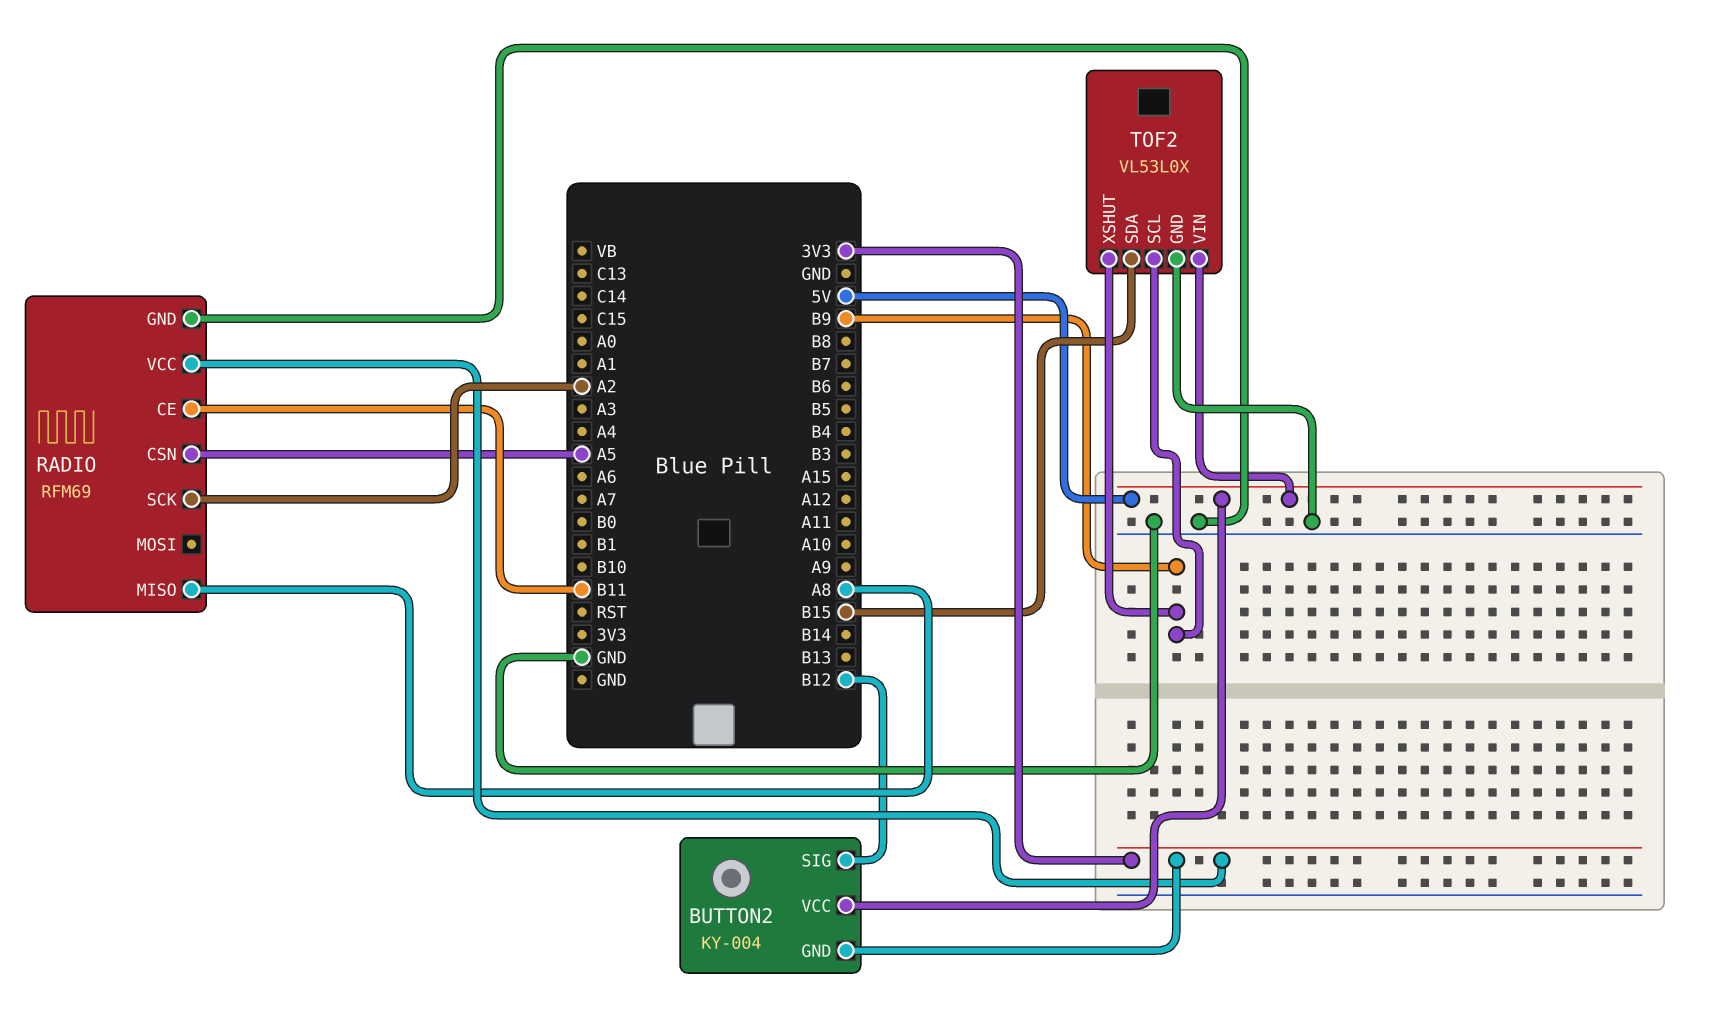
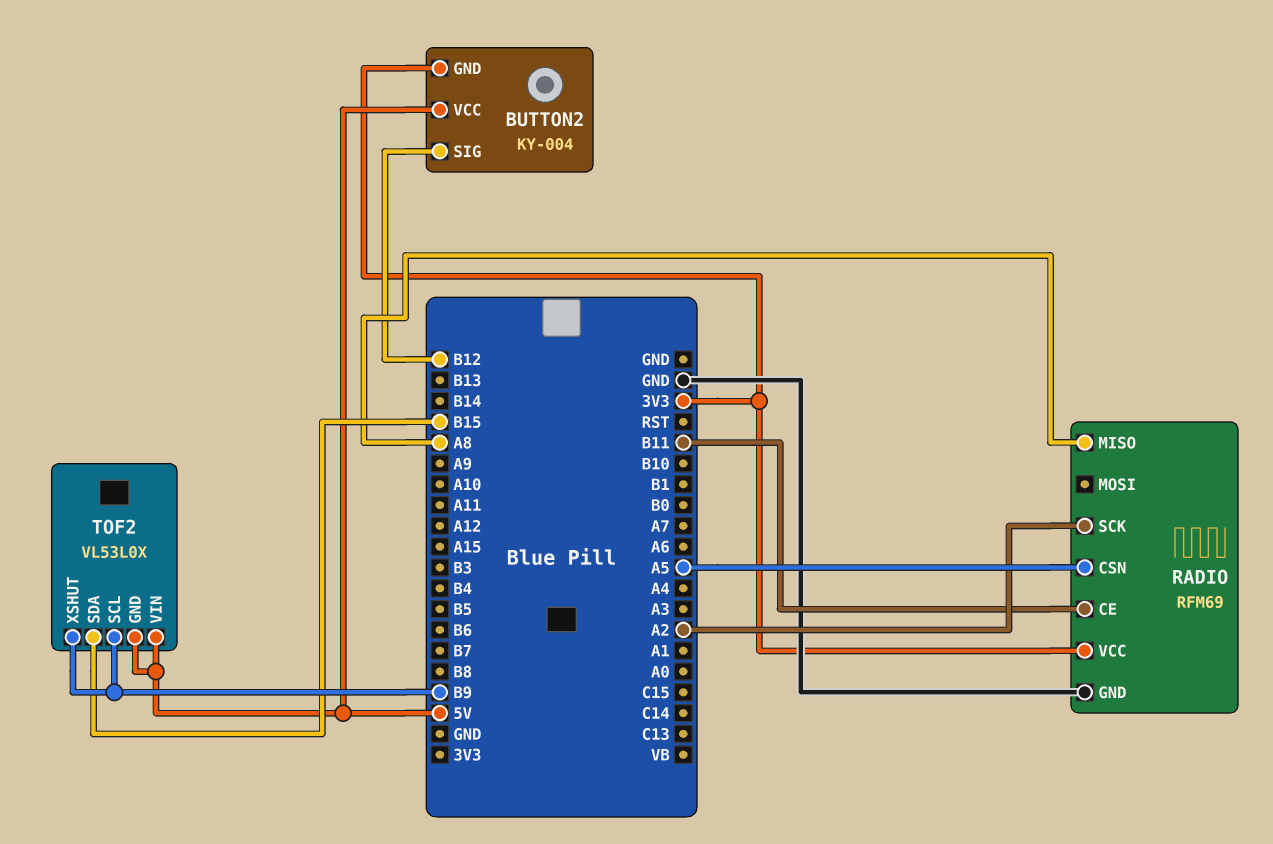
TOF2 pin GND: GND -> 5V

